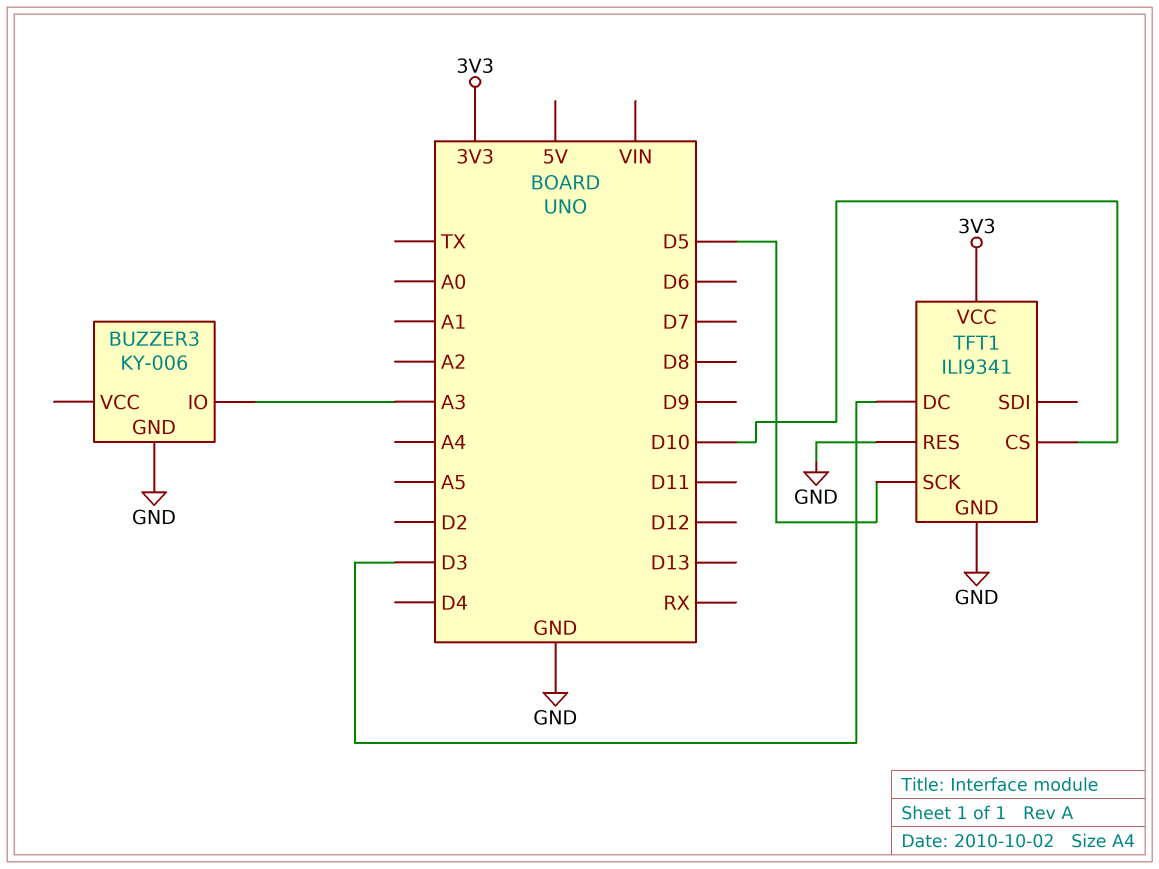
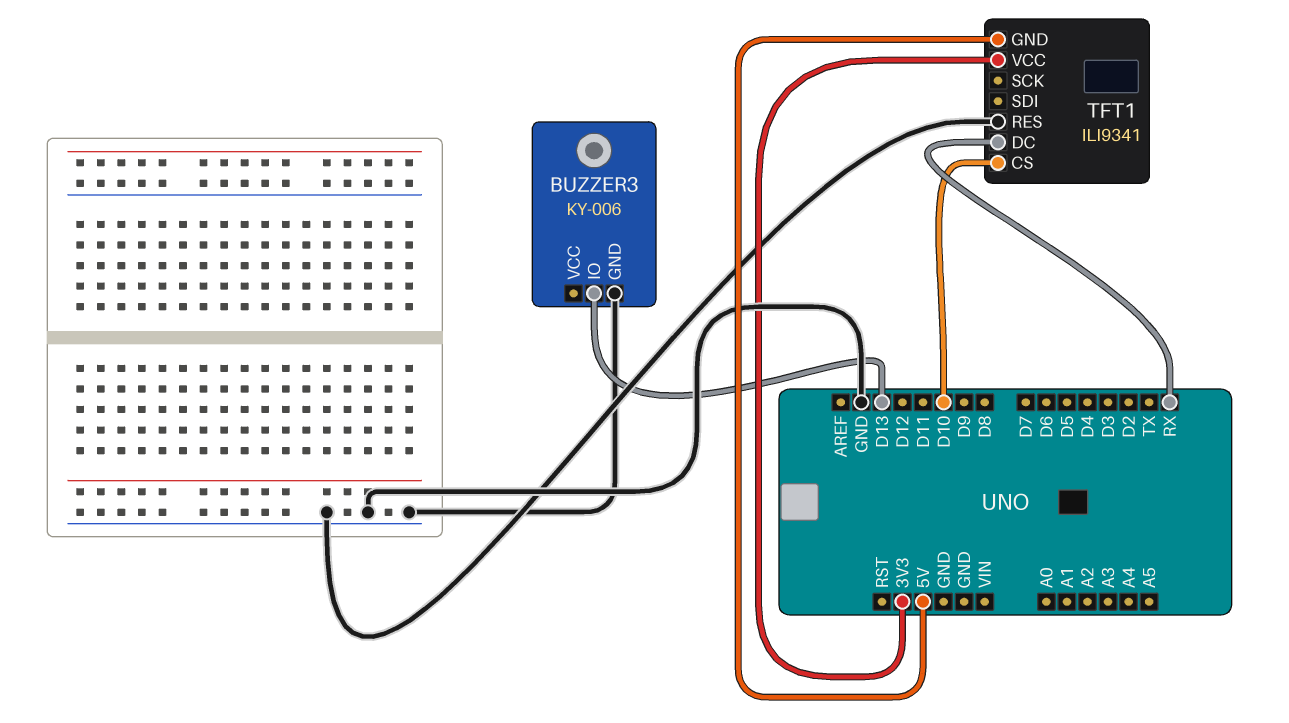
BUZZER3 pin IO: A3 -> D13
TFT1 pin DC: D3 -> RX
TFT1 pin GND: GND -> 5V
TFT1 pin SCK: D5 -> none

